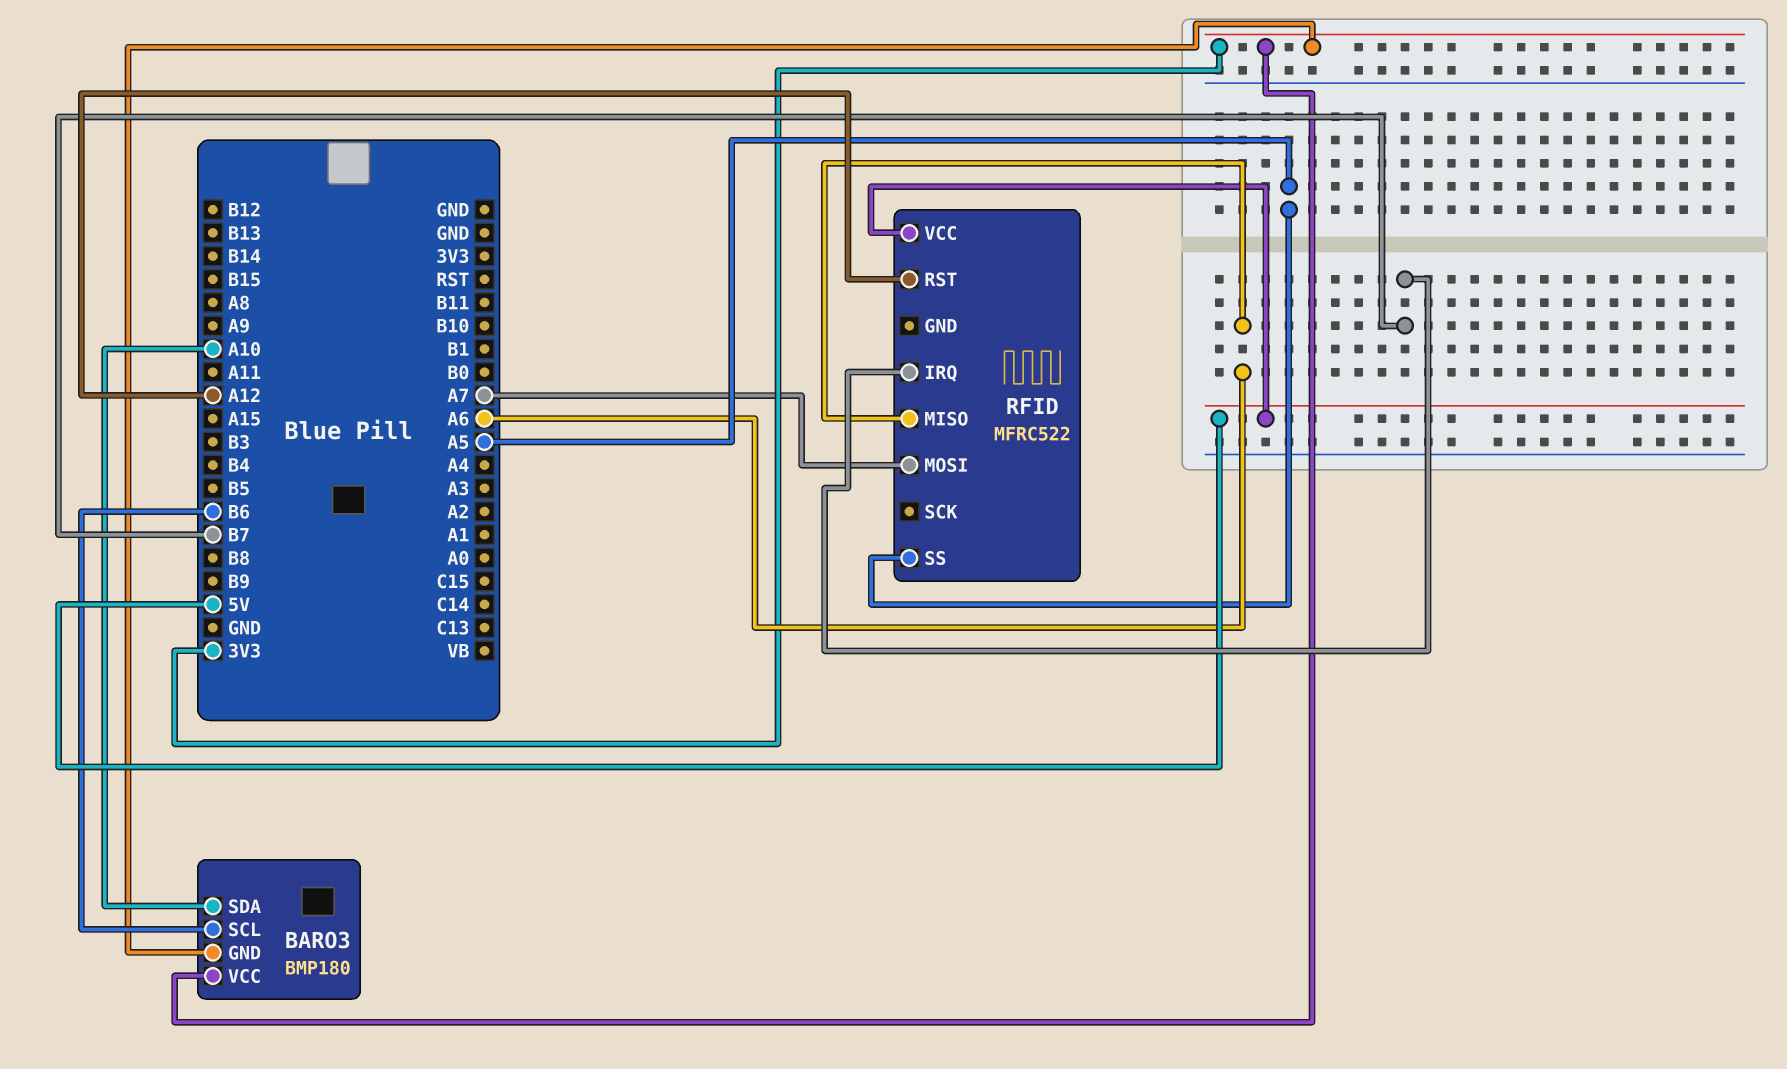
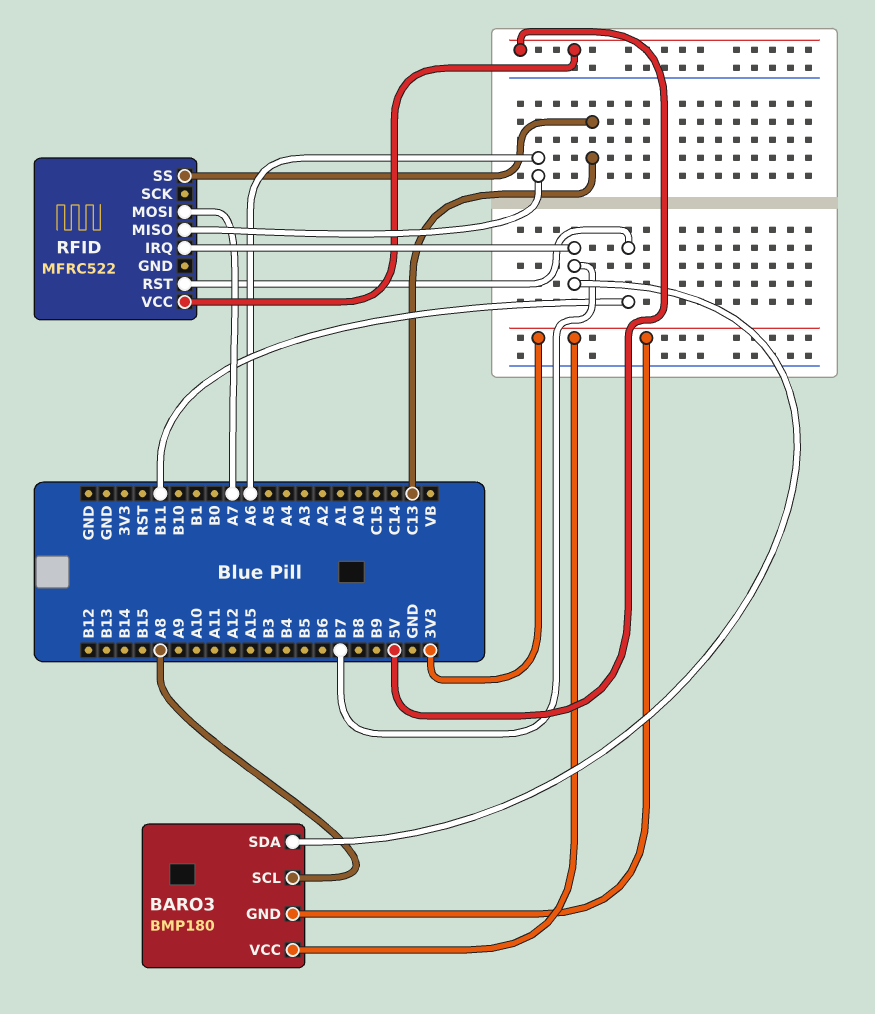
BARO3 pin SCL: B6 -> A8
BARO3 pin SDA: A10 -> B7
RFID pin RST: A12 -> B11
RFID pin SS: A5 -> C13

